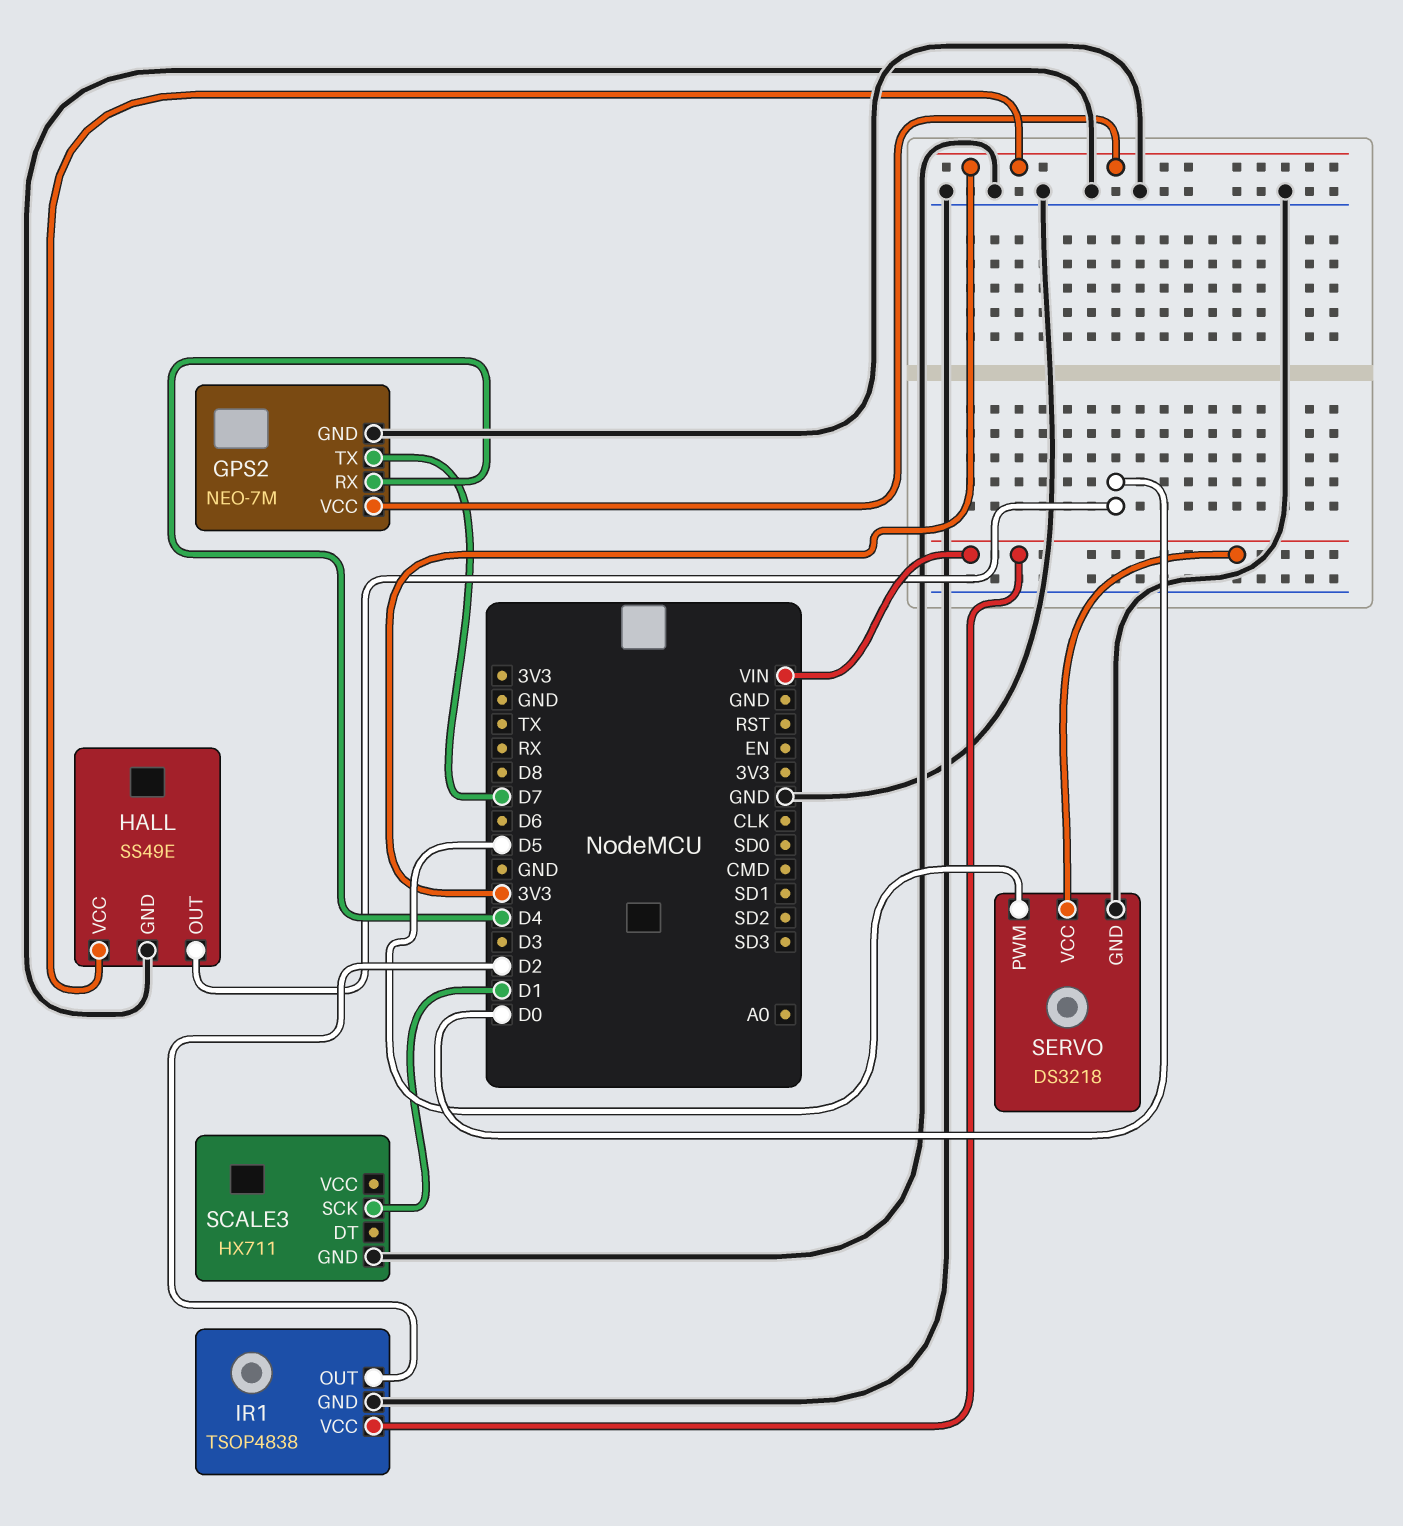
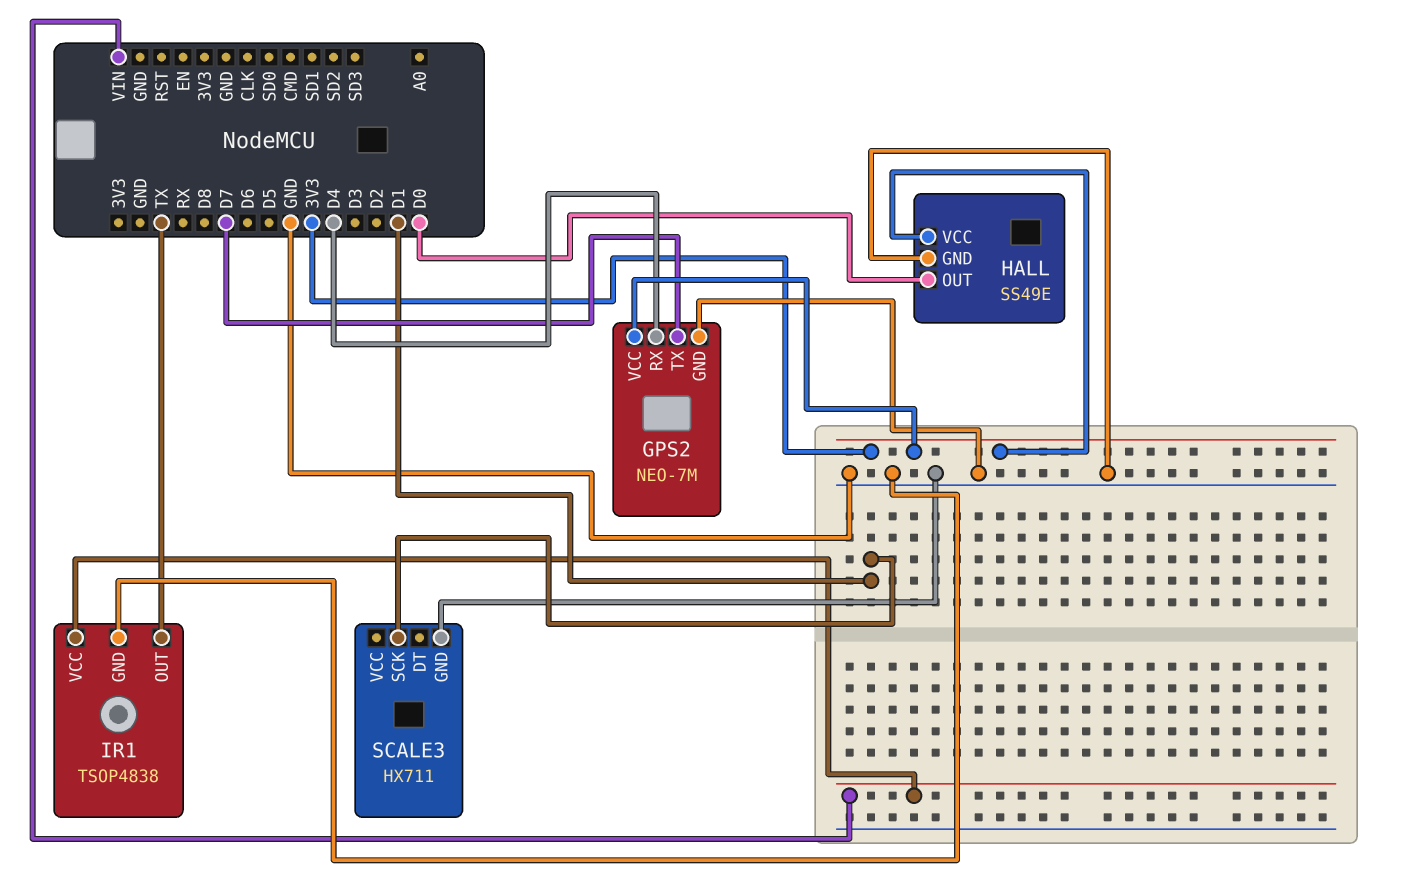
IR1 pin OUT: D2 -> TX
SERVO: DS3218 -> none
SERVO pin GND: GND -> none
SERVO pin PWM: D5 -> none
SERVO pin VCC: VIN -> none

